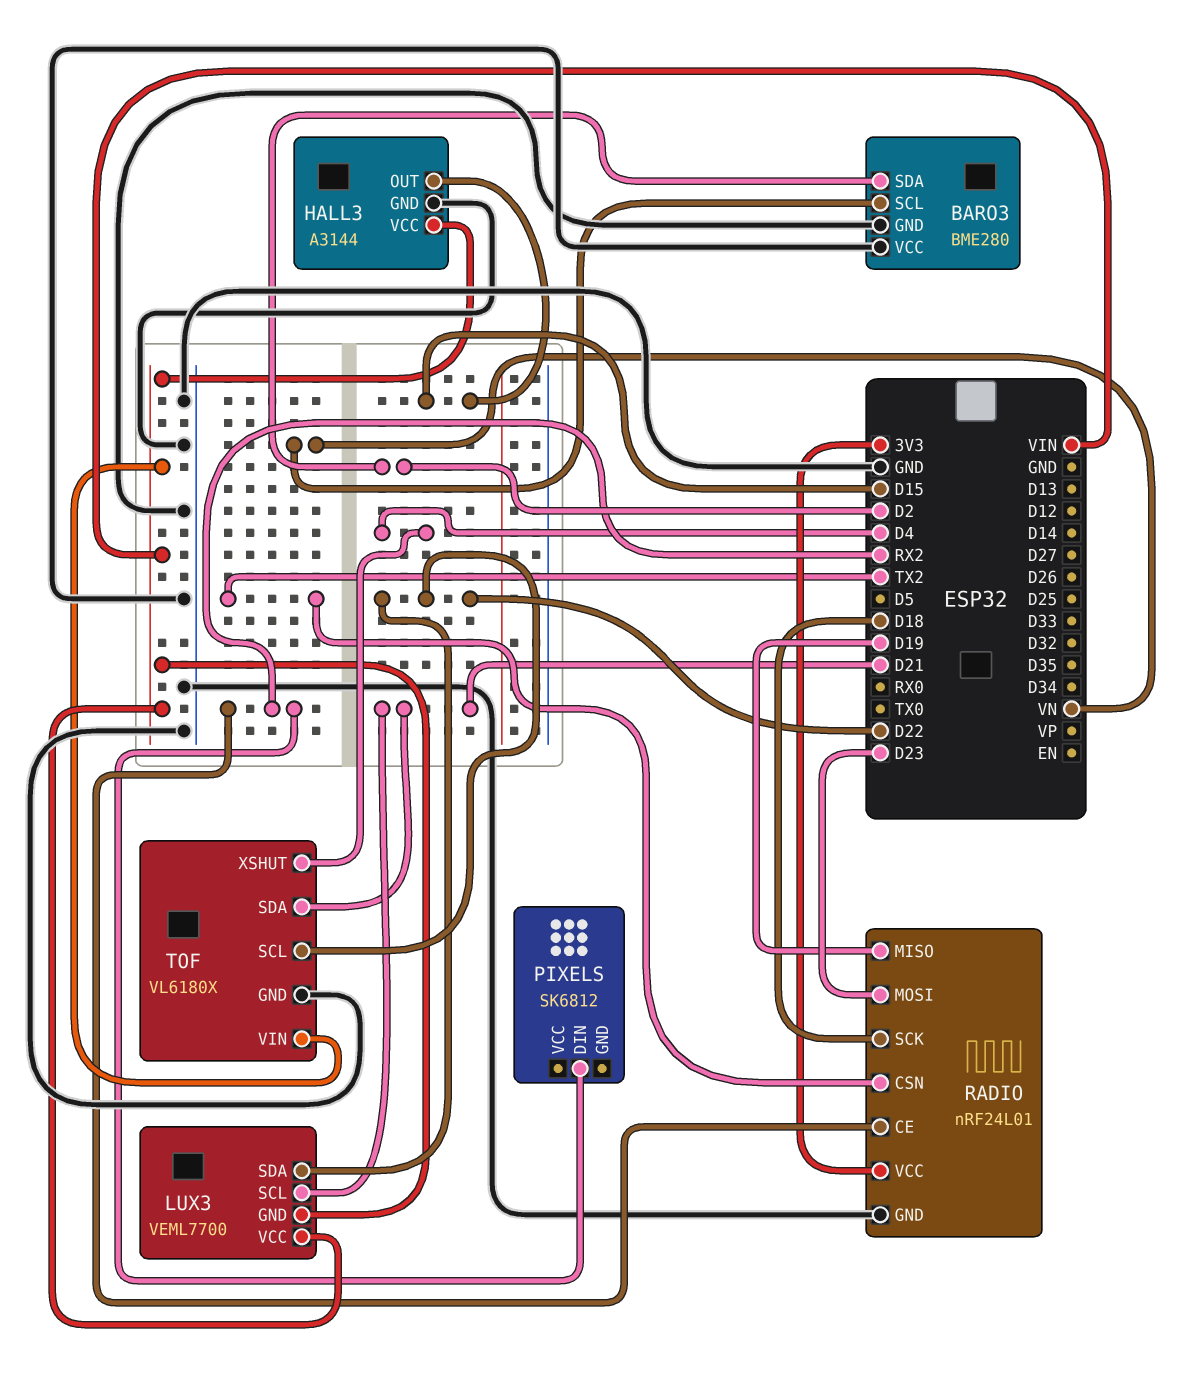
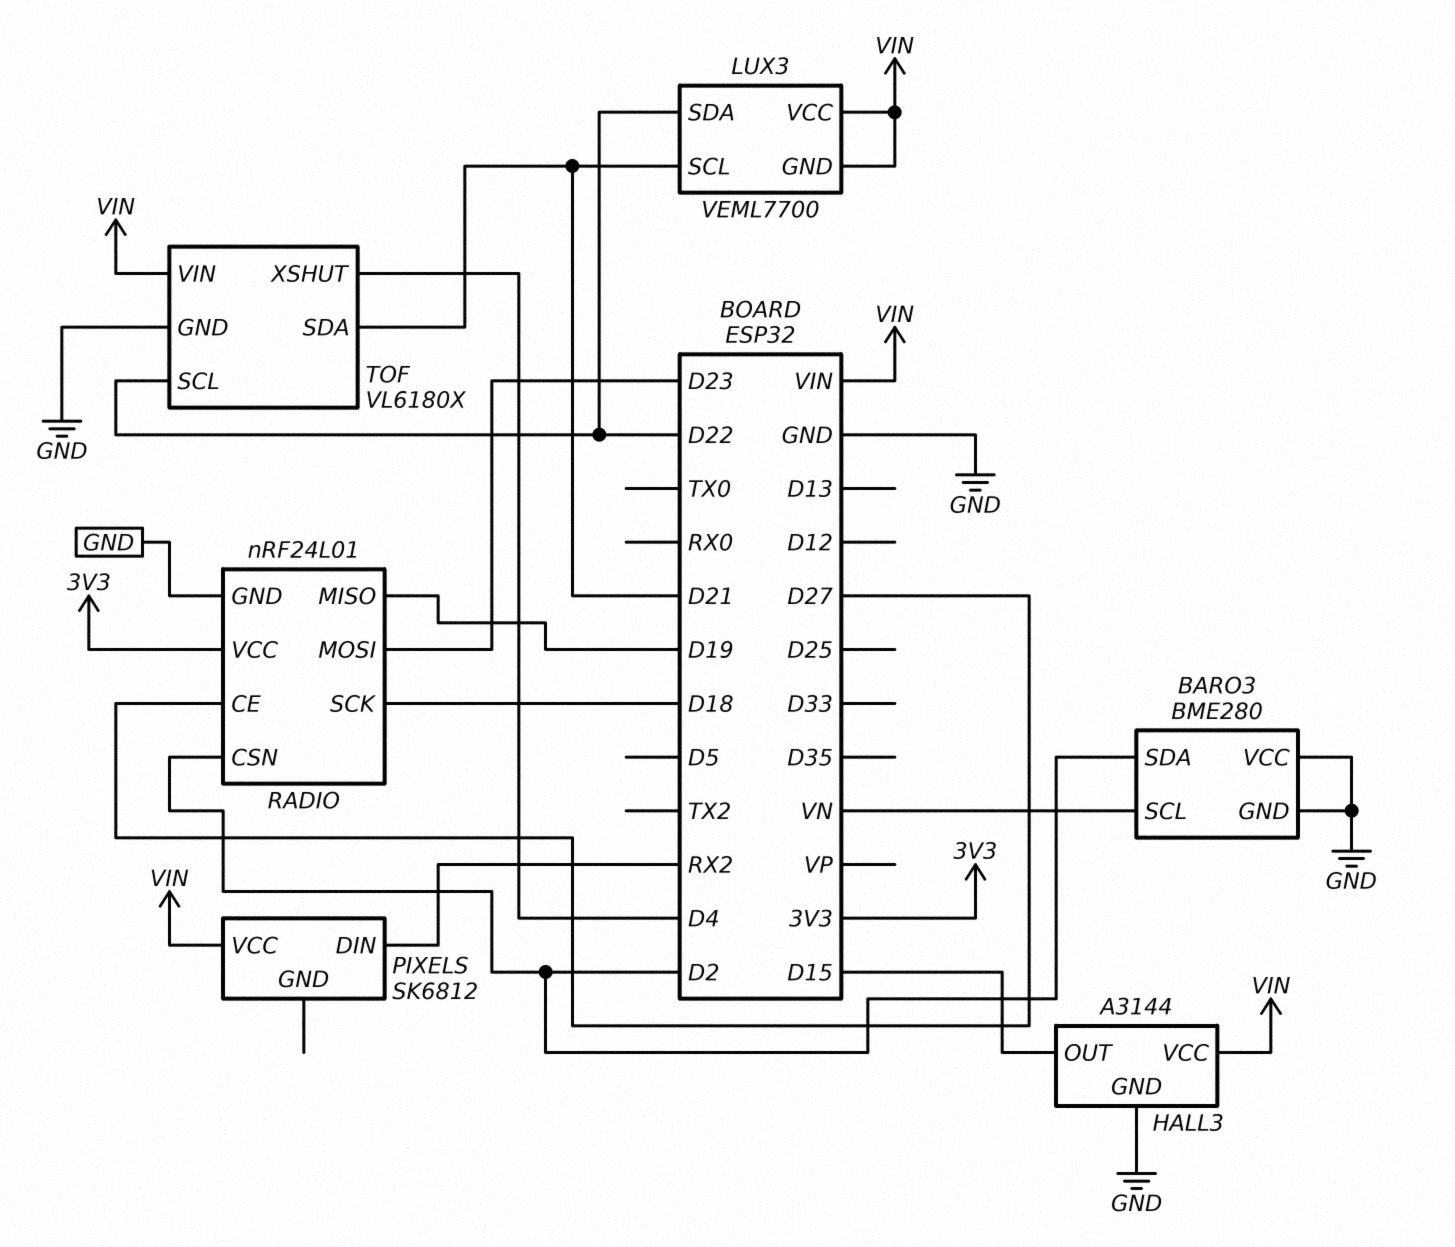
PIXELS pin VCC: none -> VIN
RADIO pin CE: RX2 -> D27
RADIO pin CSN: TX2 -> D2

